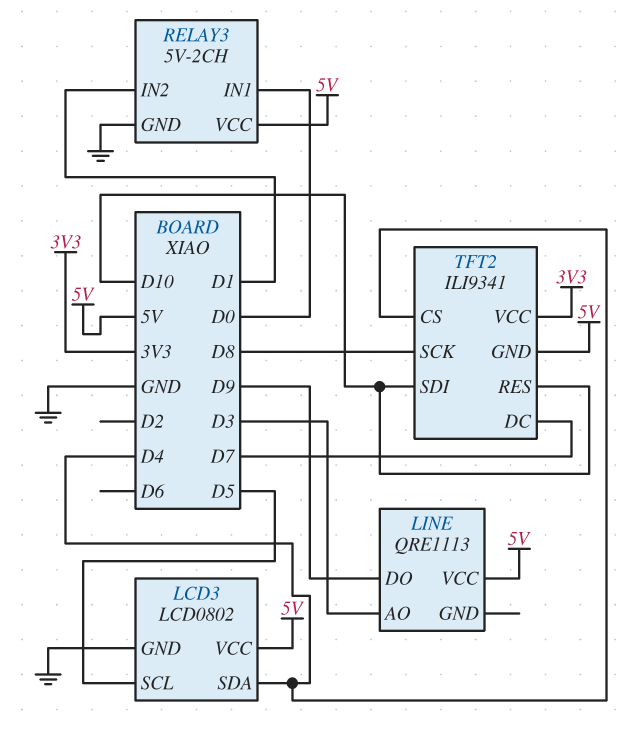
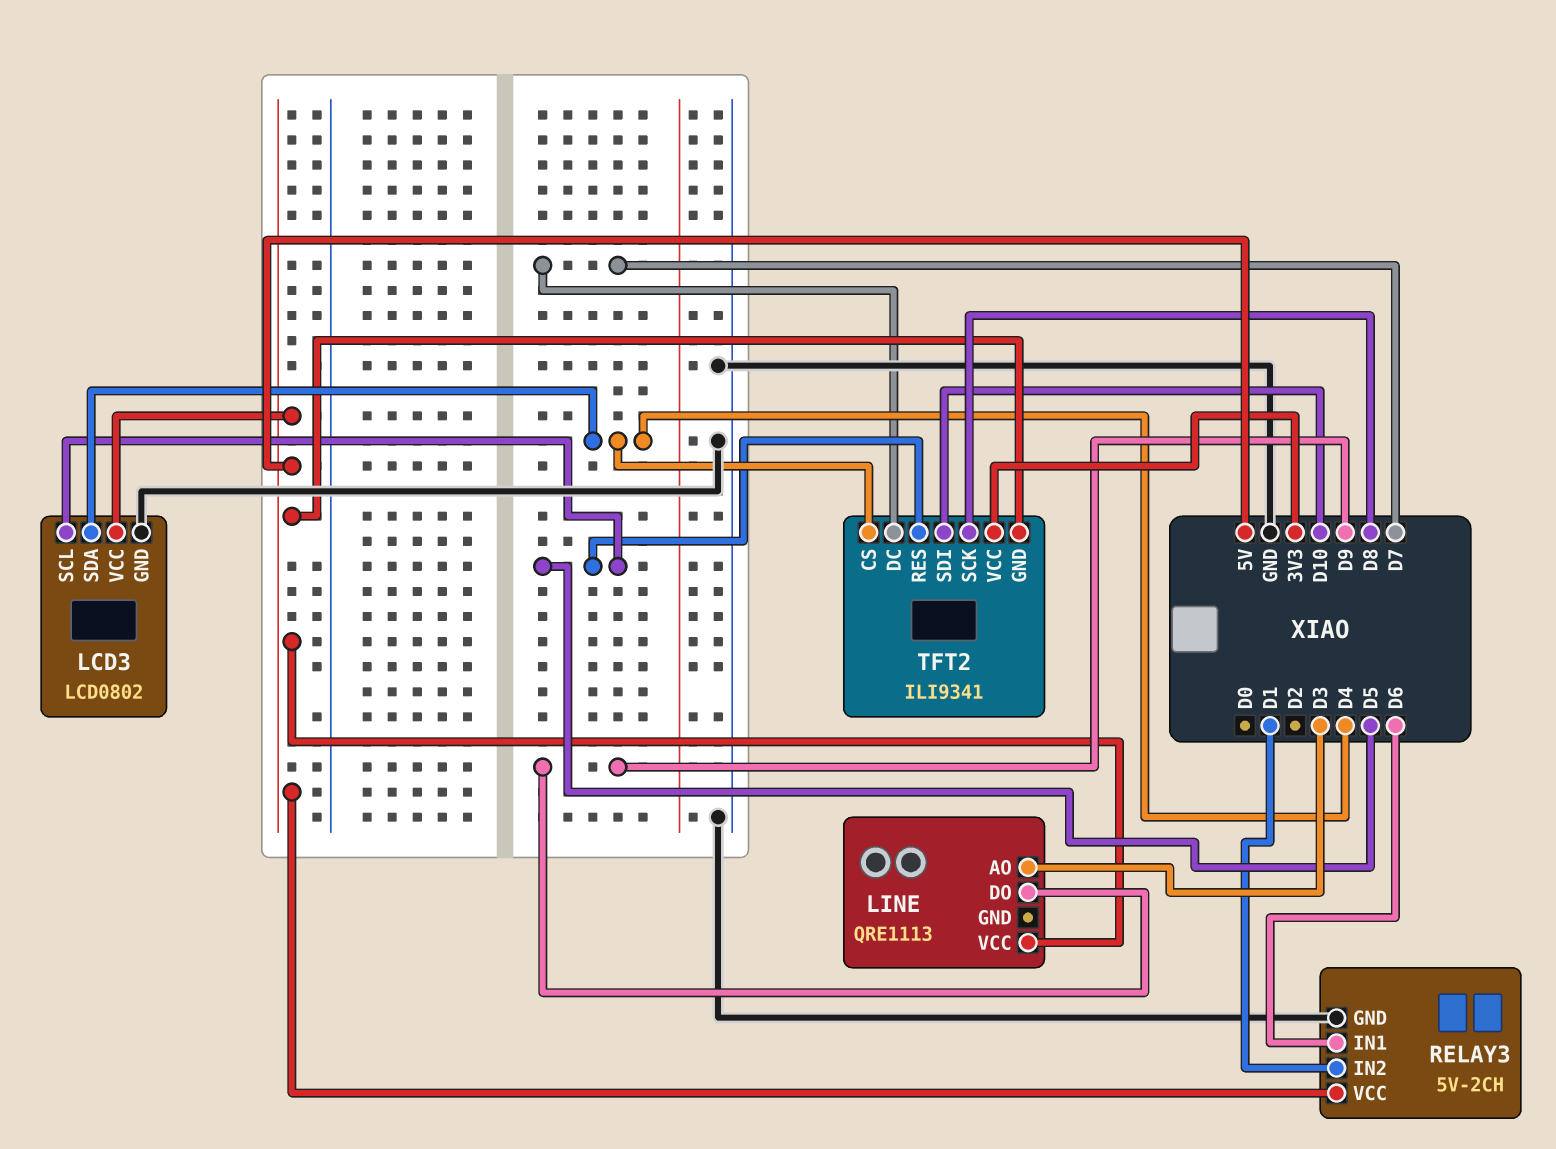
RELAY3 pin IN1: D0 -> D6
TFT2 pin RES: D10 -> D5

